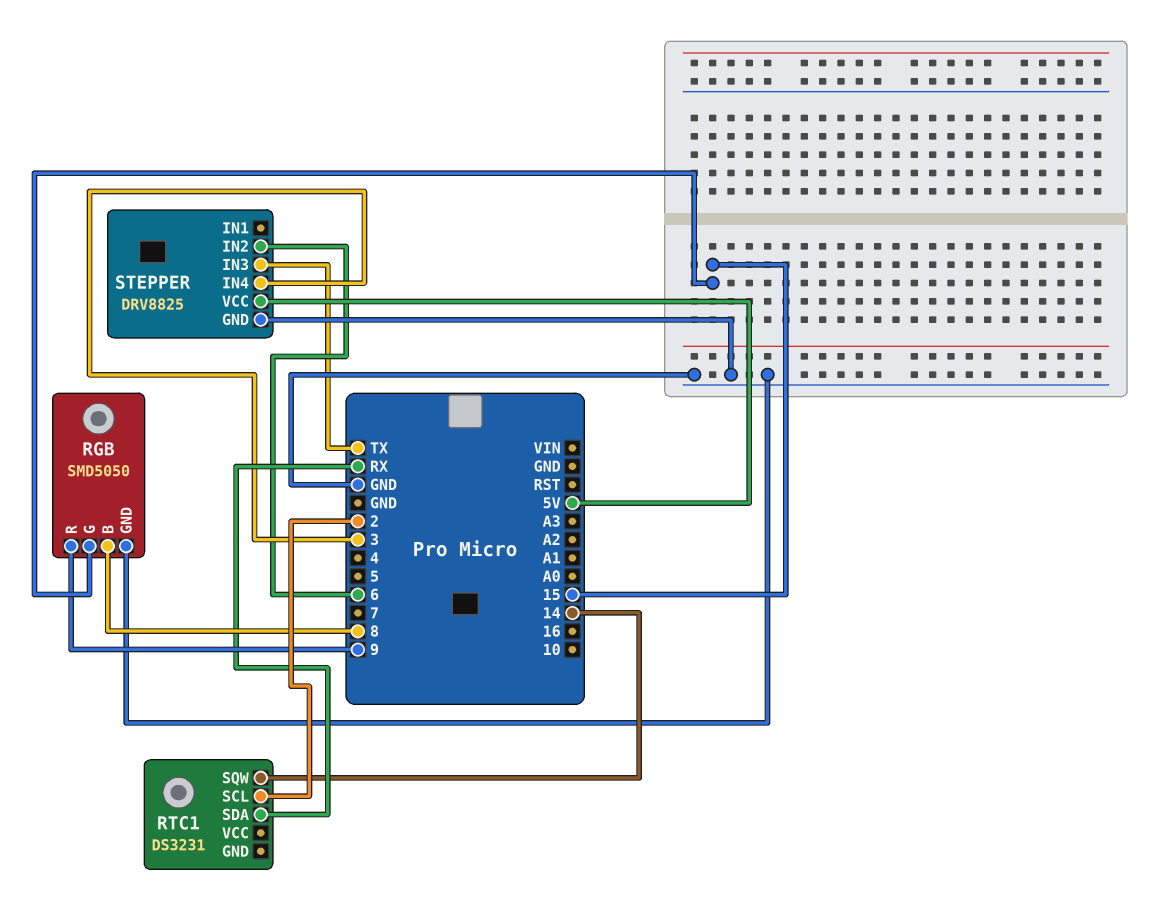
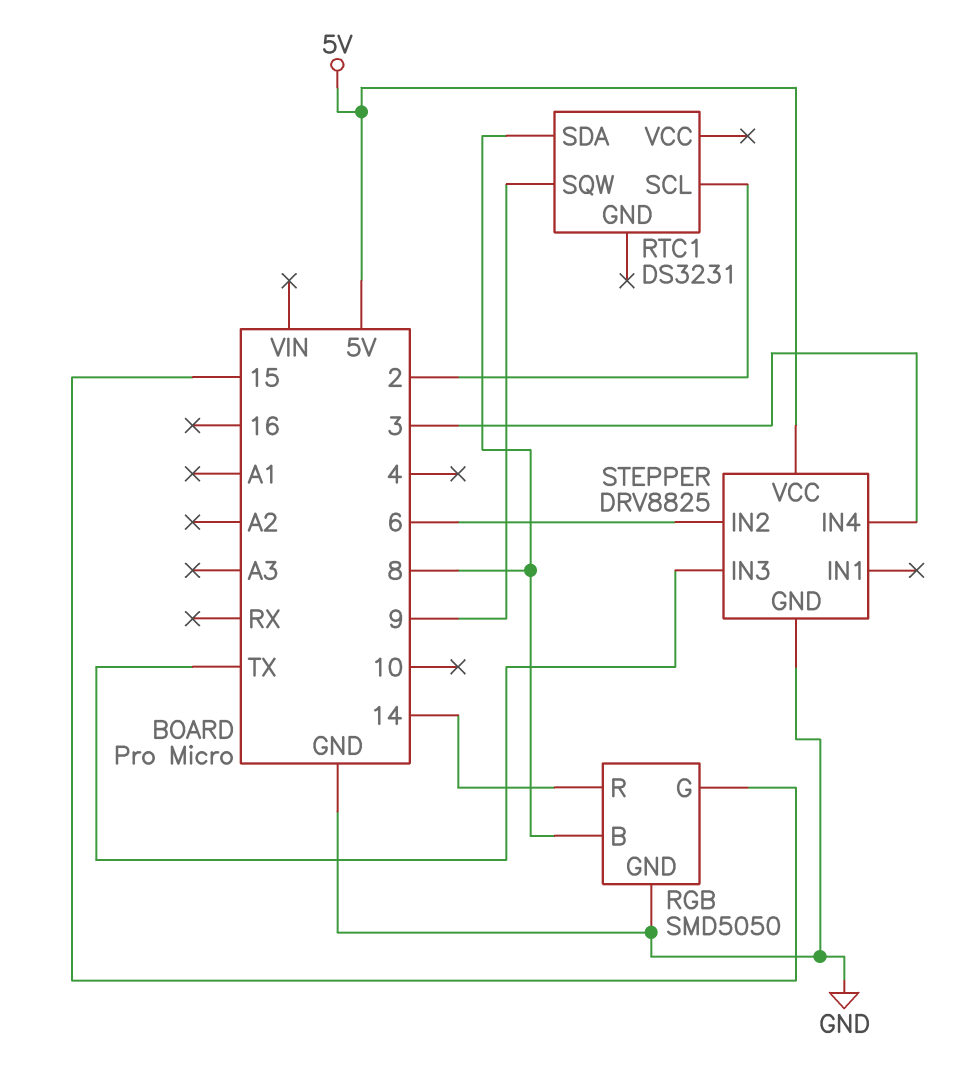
RGB pin R: 9 -> 14
RTC1 pin SDA: RX -> 8
RTC1 pin SQW: 14 -> 9

